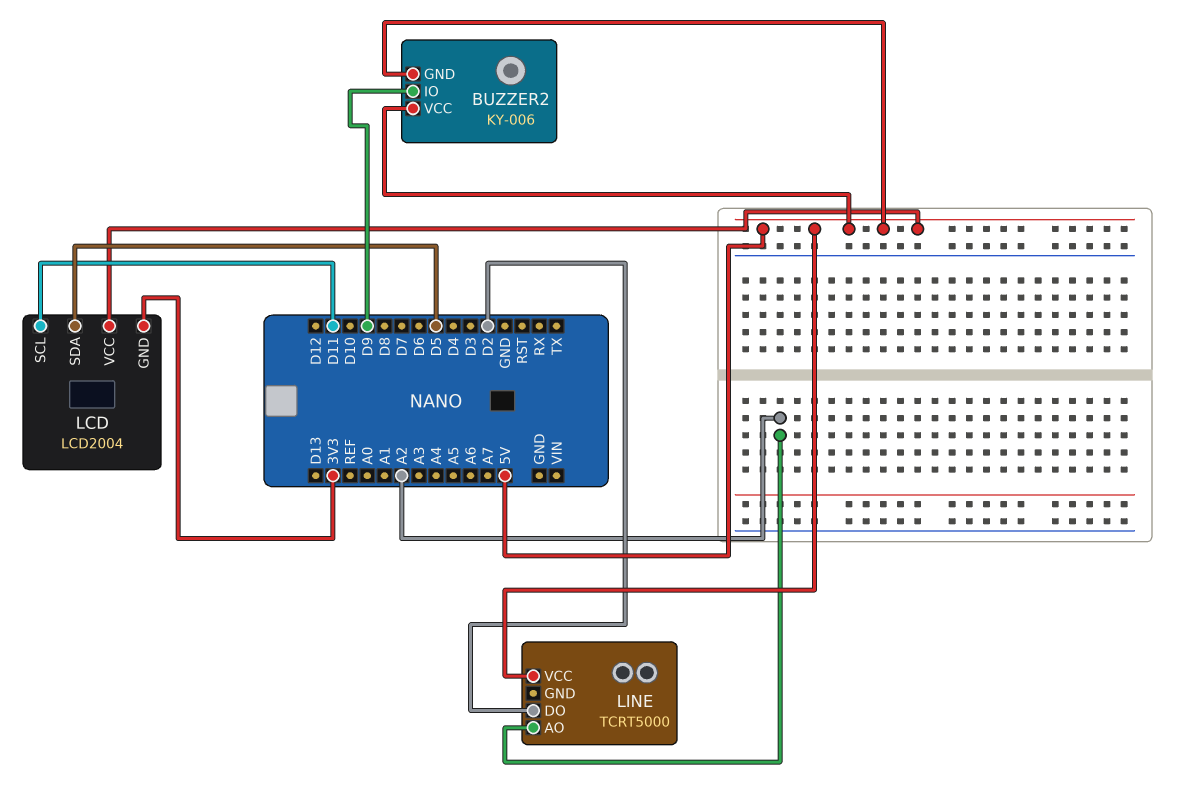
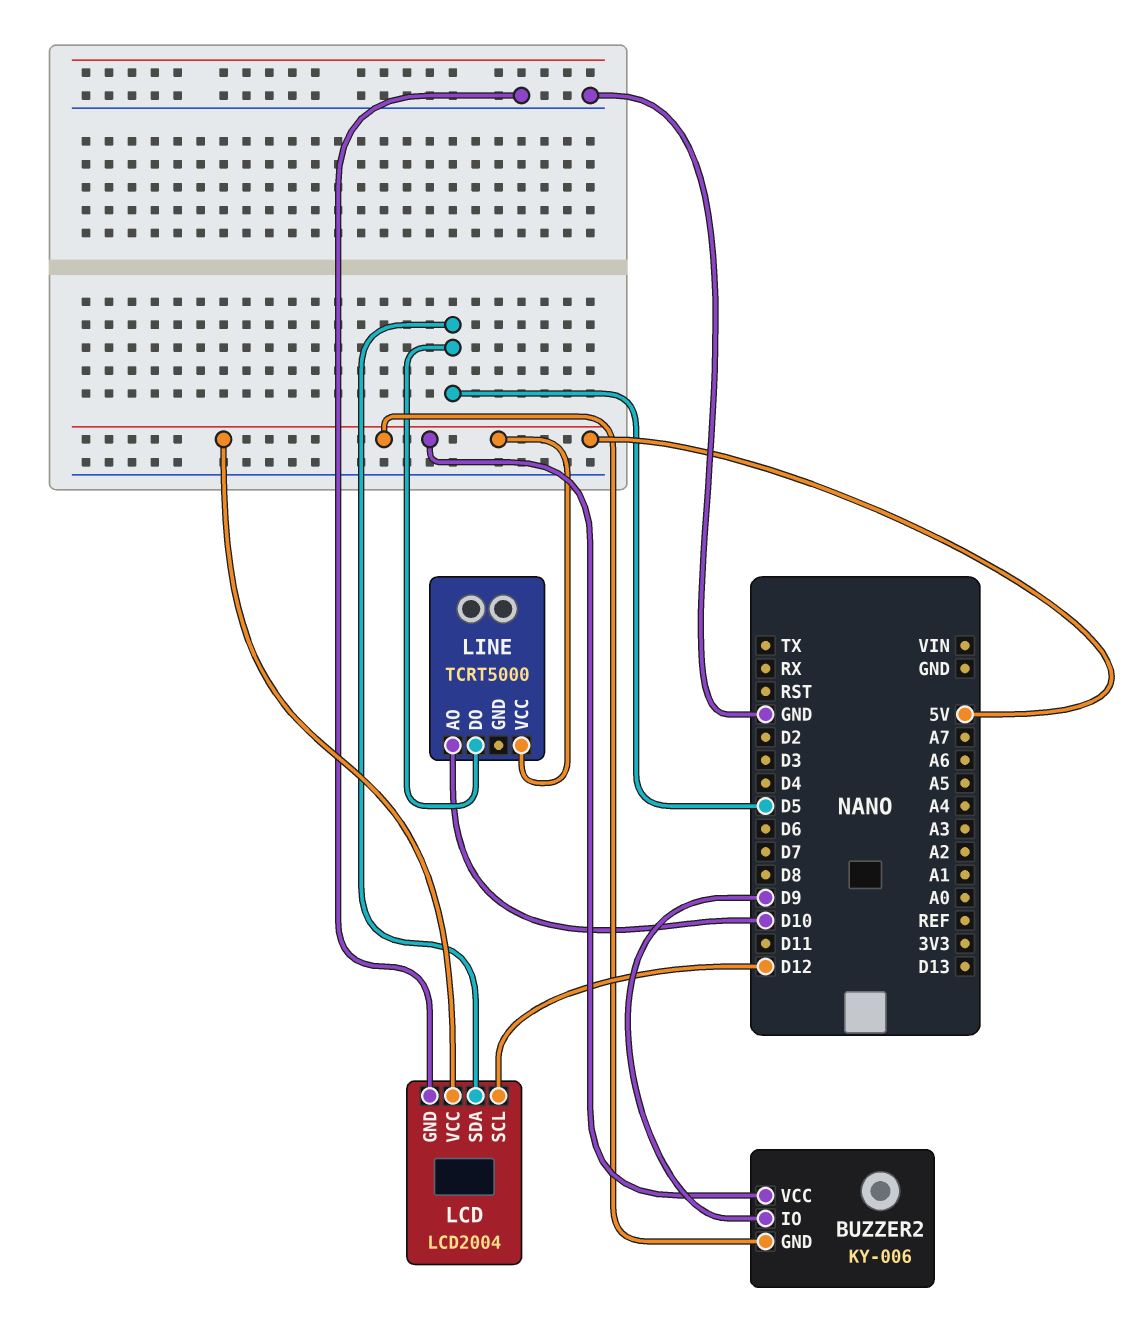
LCD pin GND: 3V3 -> GND
LCD pin SCL: D11 -> D12
LINE pin AO: A2 -> D10
LINE pin DO: D2 -> D5

